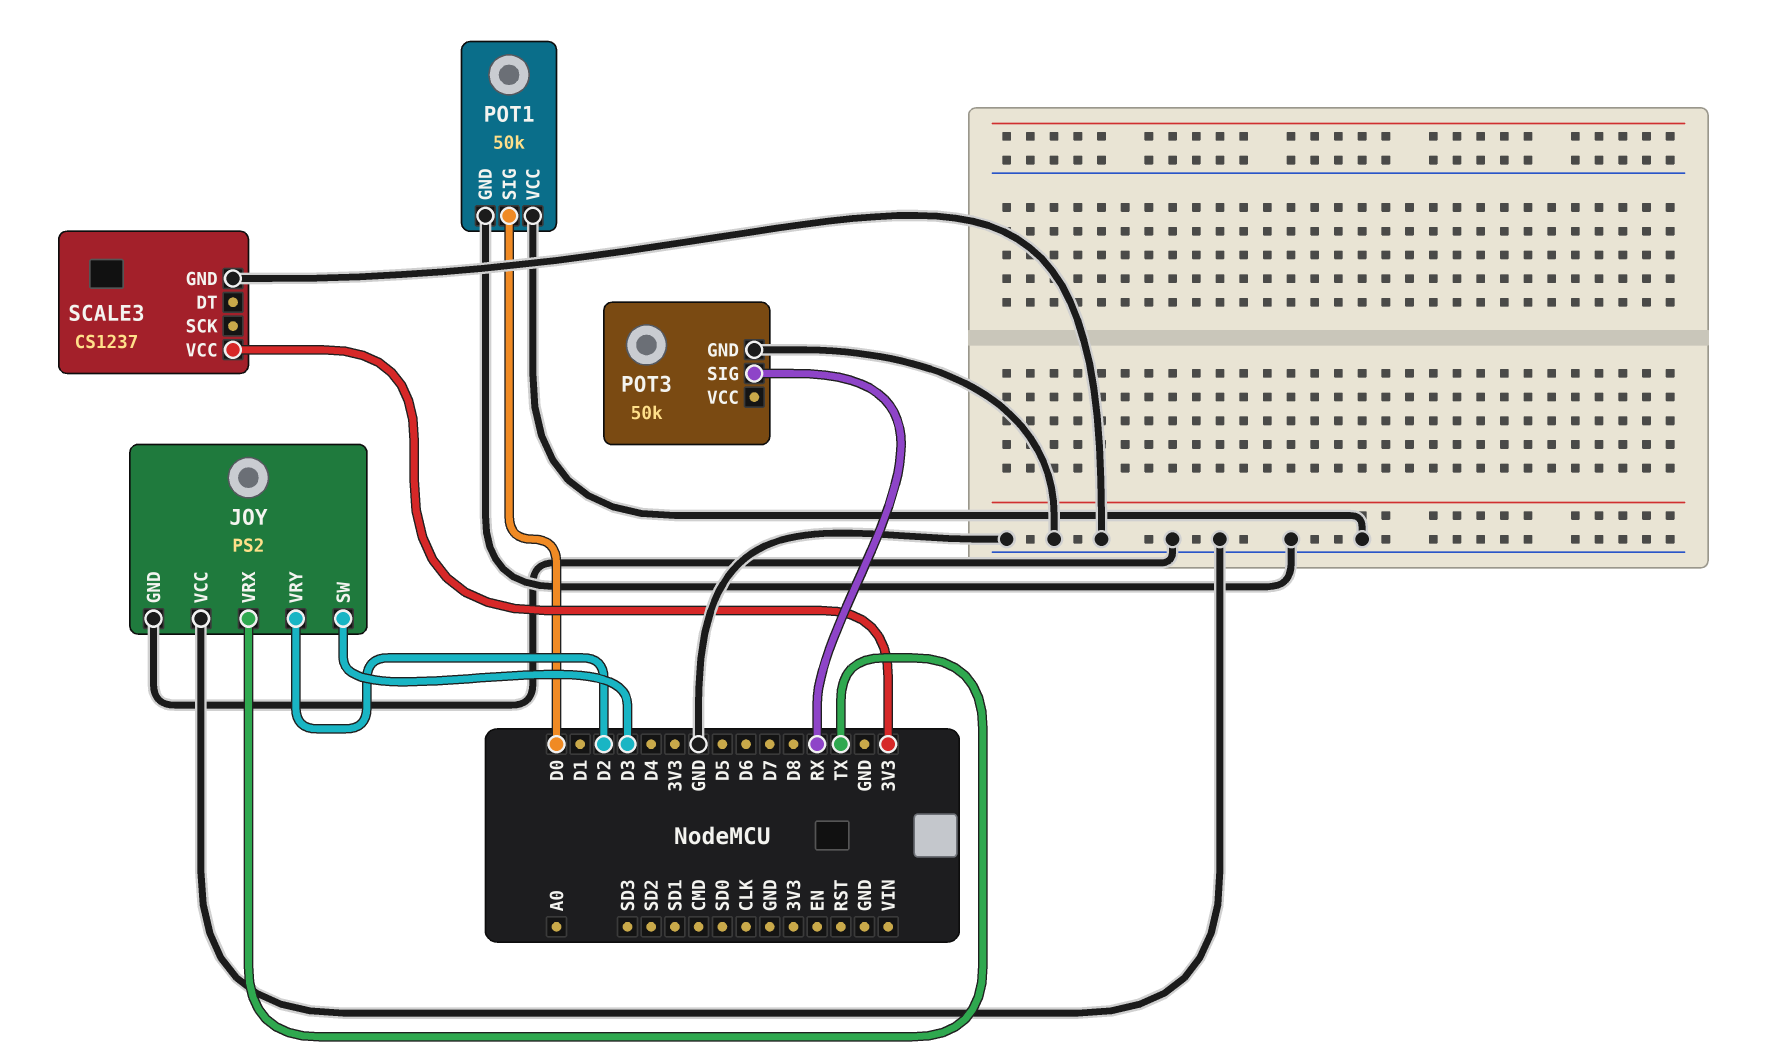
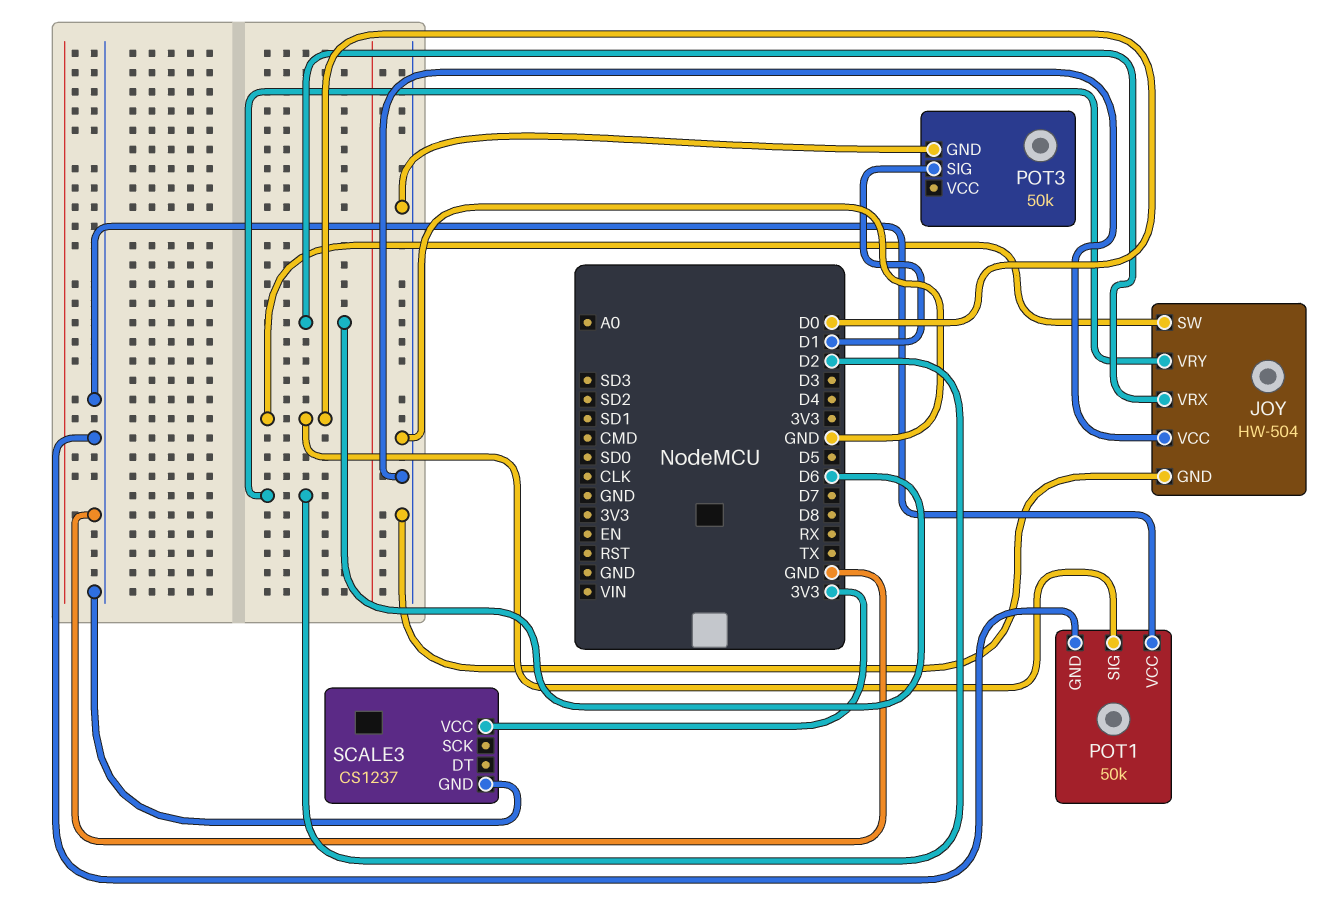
JOY: PS2 -> HW-504
JOY pin SW: D3 -> D0
JOY pin VRX: TX -> D6
POT3 pin SIG: RX -> D1

